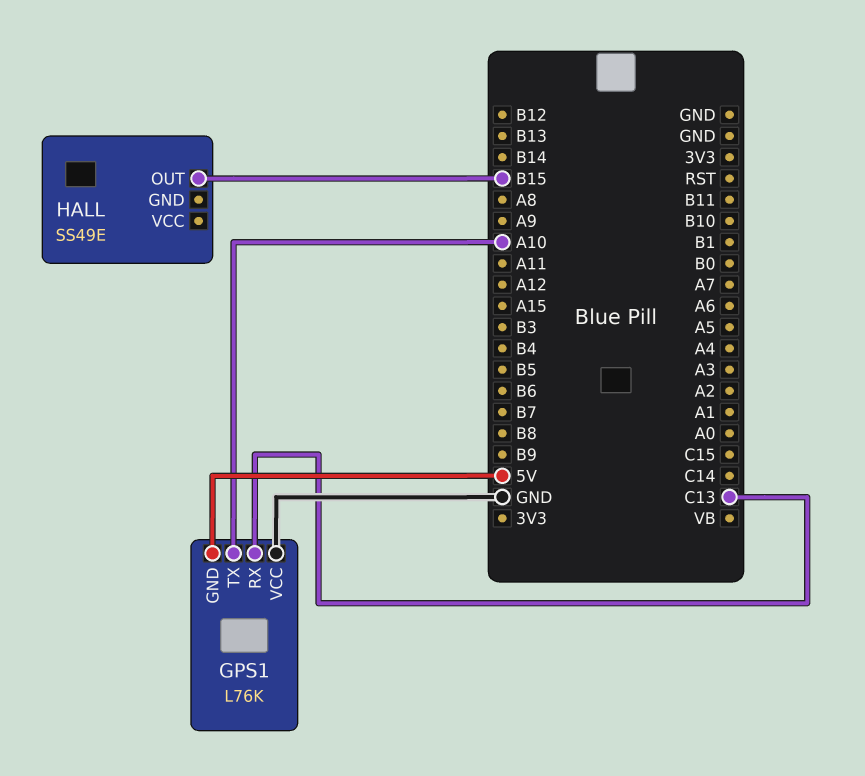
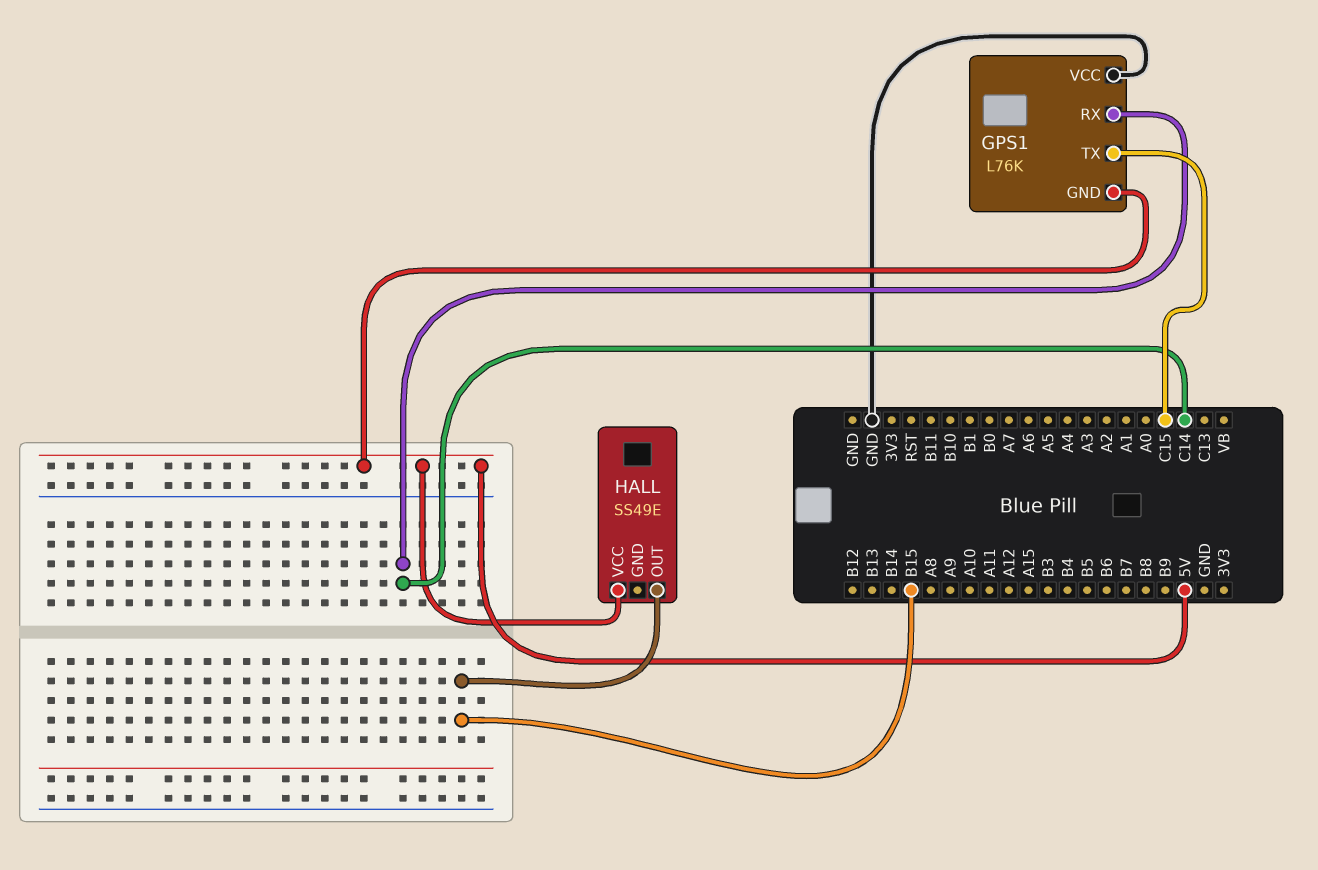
GPS1 pin RX: C13 -> C14
GPS1 pin TX: A10 -> C15
HALL pin VCC: none -> 5V

